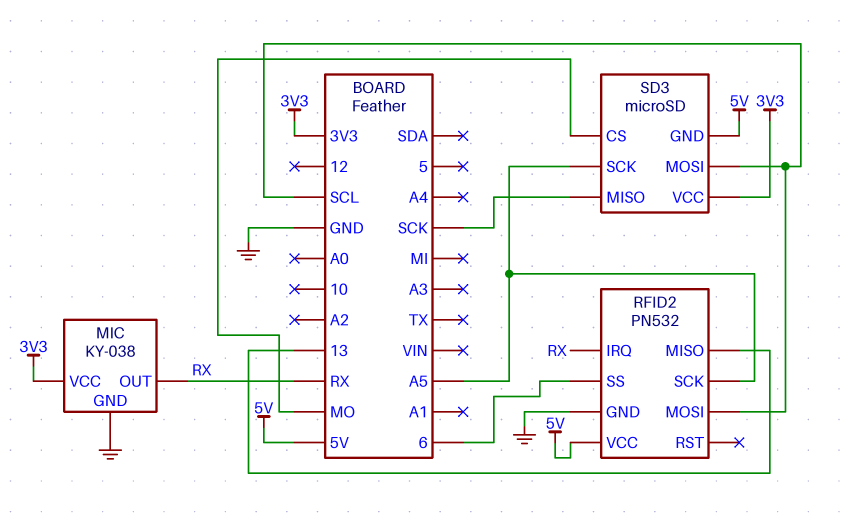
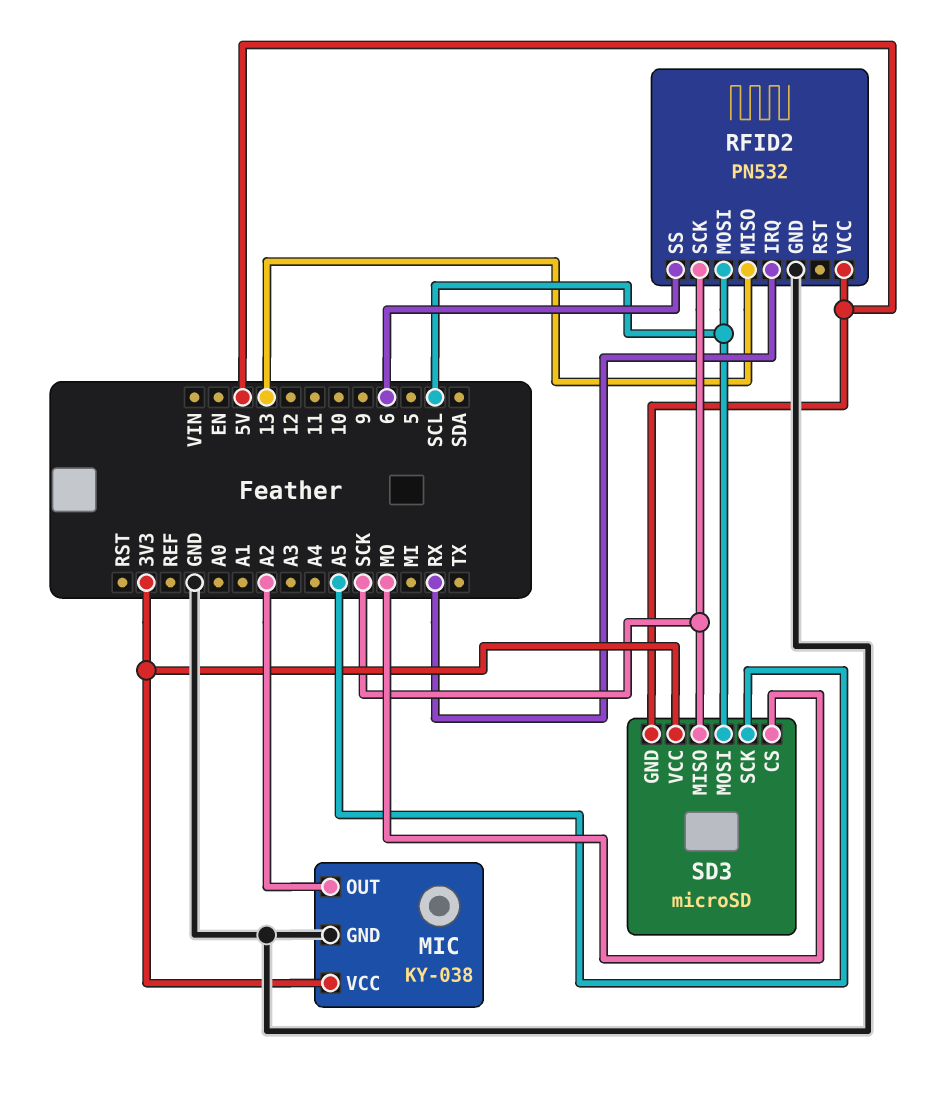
MIC pin OUT: RX -> A2
RFID2 pin SCK: A5 -> SCK

